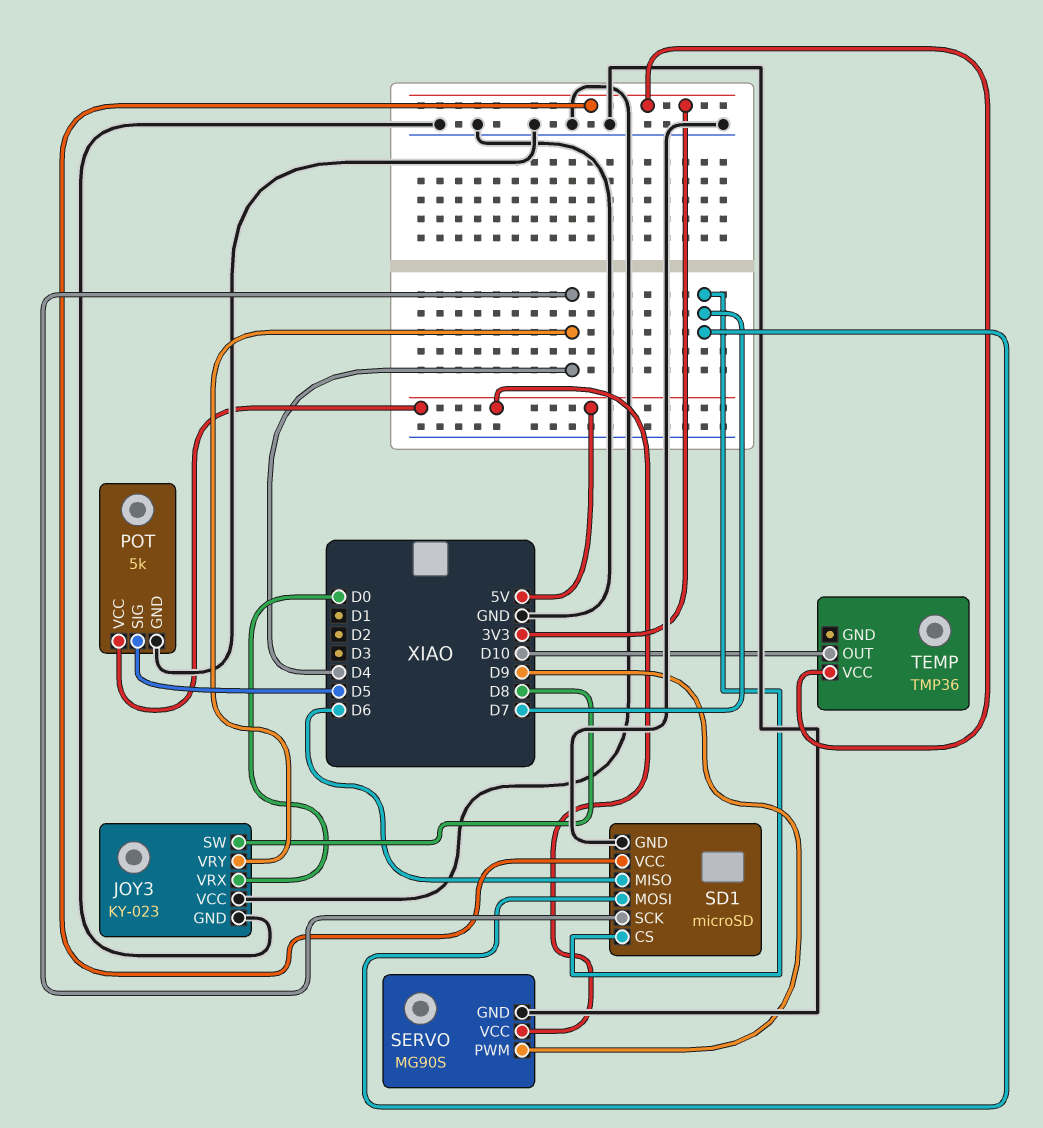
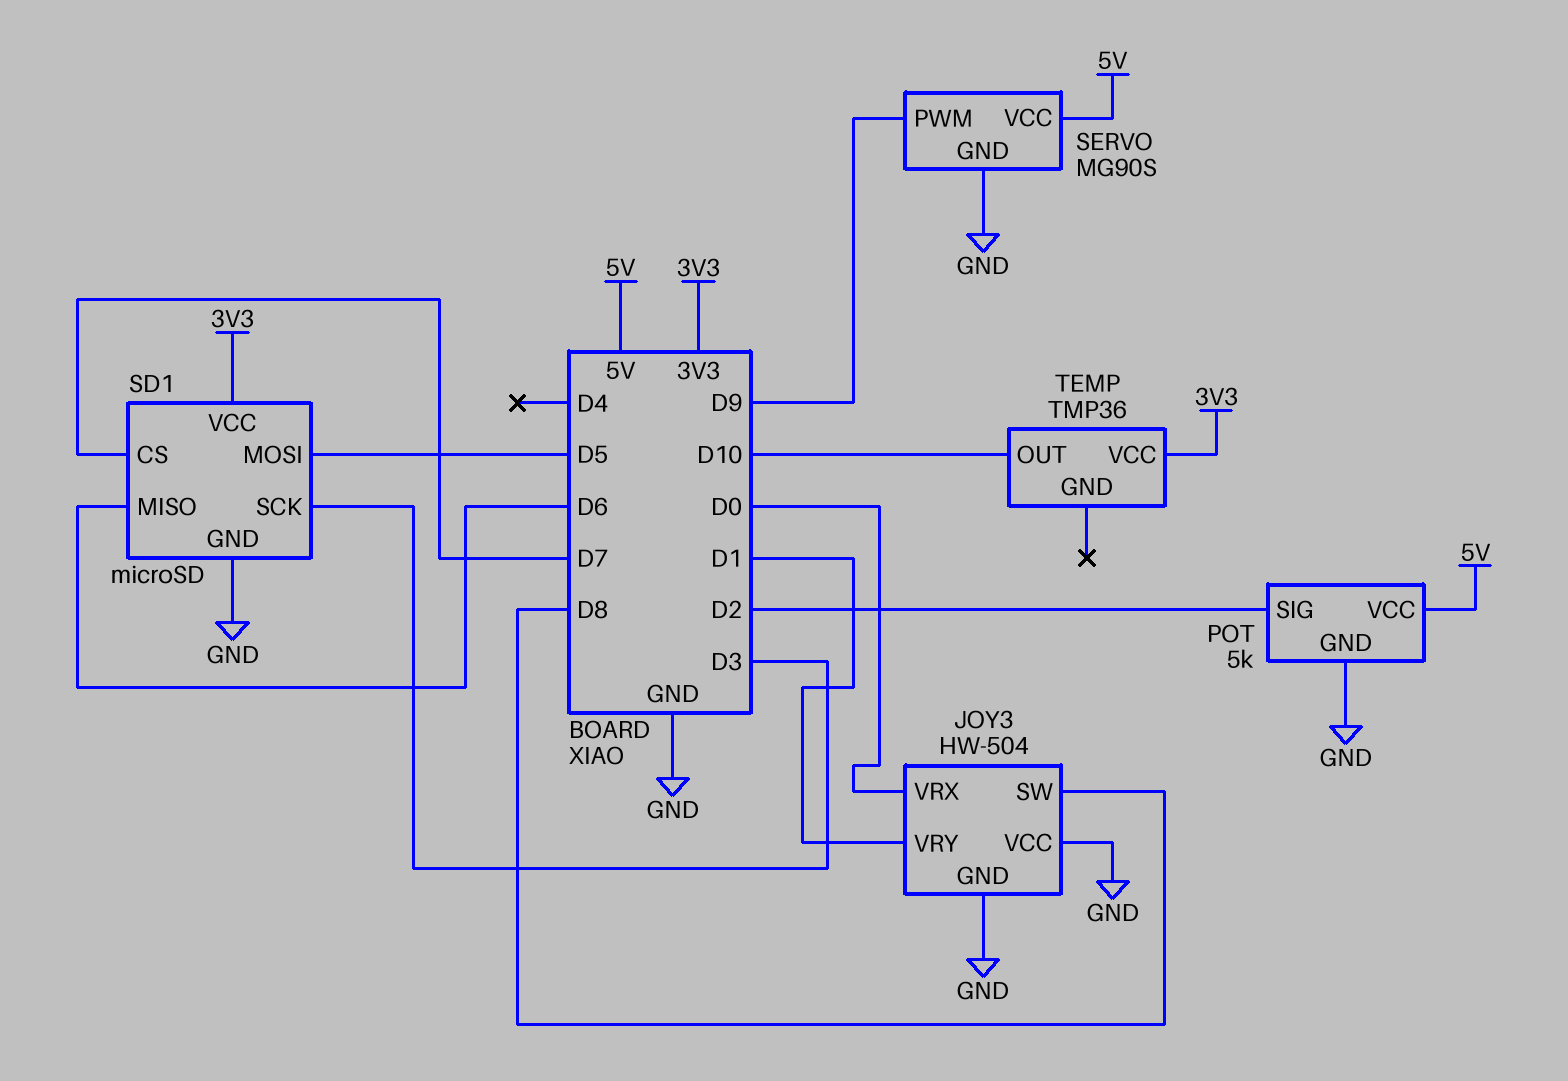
JOY3: KY-023 -> HW-504
JOY3 pin VRY: D4 -> D1
POT pin SIG: D5 -> D2
SD1 pin MOSI: D7 -> D5
SD1 pin SCK: D4 -> D3

